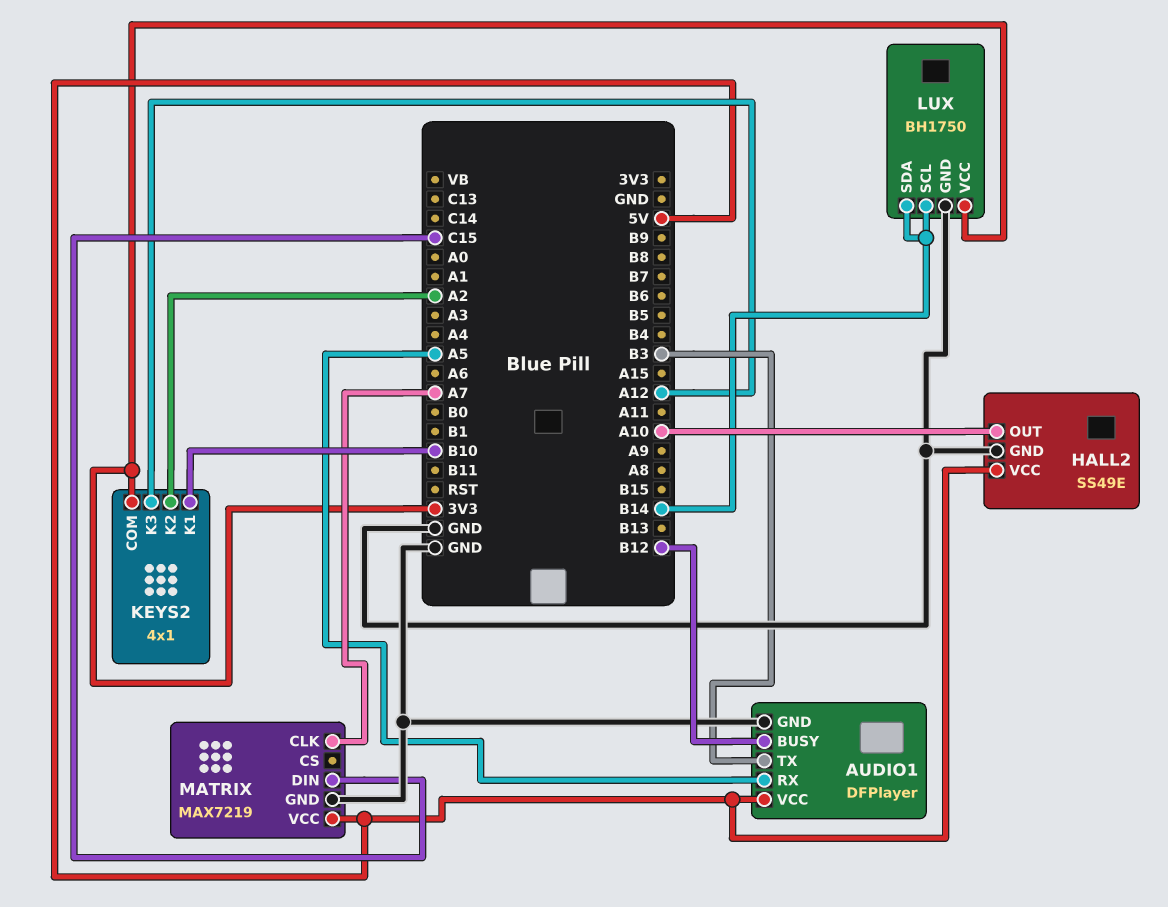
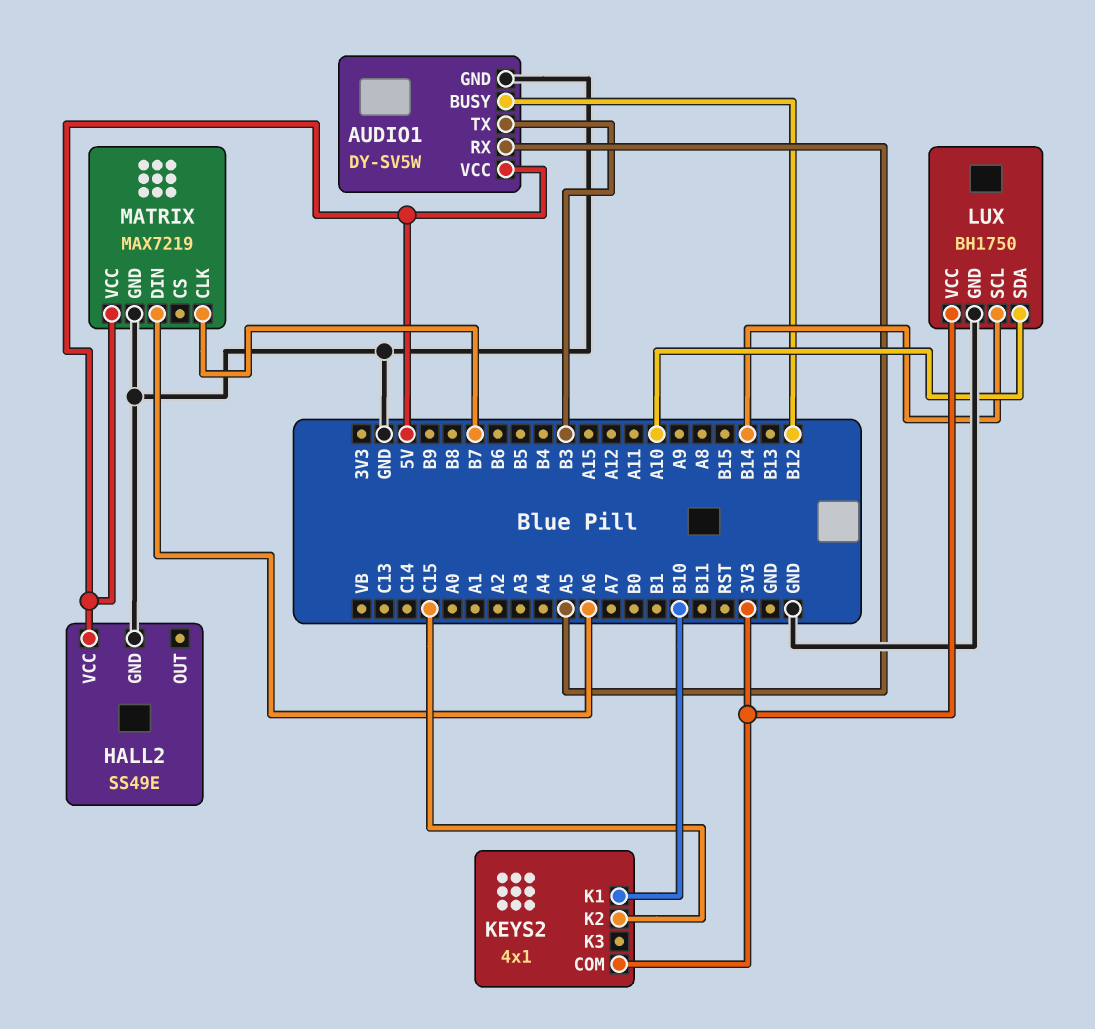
AUDIO1: DFPlayer -> DY-SV5W
HALL2 pin OUT: A10 -> none
KEYS2 pin K2: A2 -> C15
KEYS2 pin K3: A12 -> none
LUX pin SDA: B14 -> A10
MATRIX pin CLK: A7 -> B7
MATRIX pin DIN: C15 -> A6

